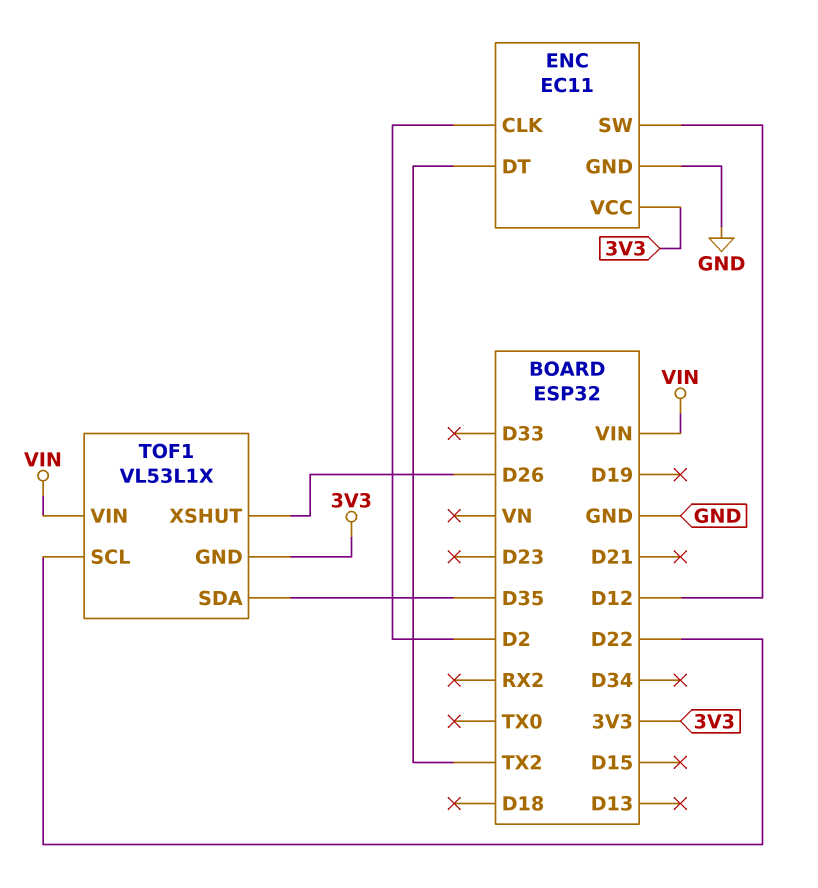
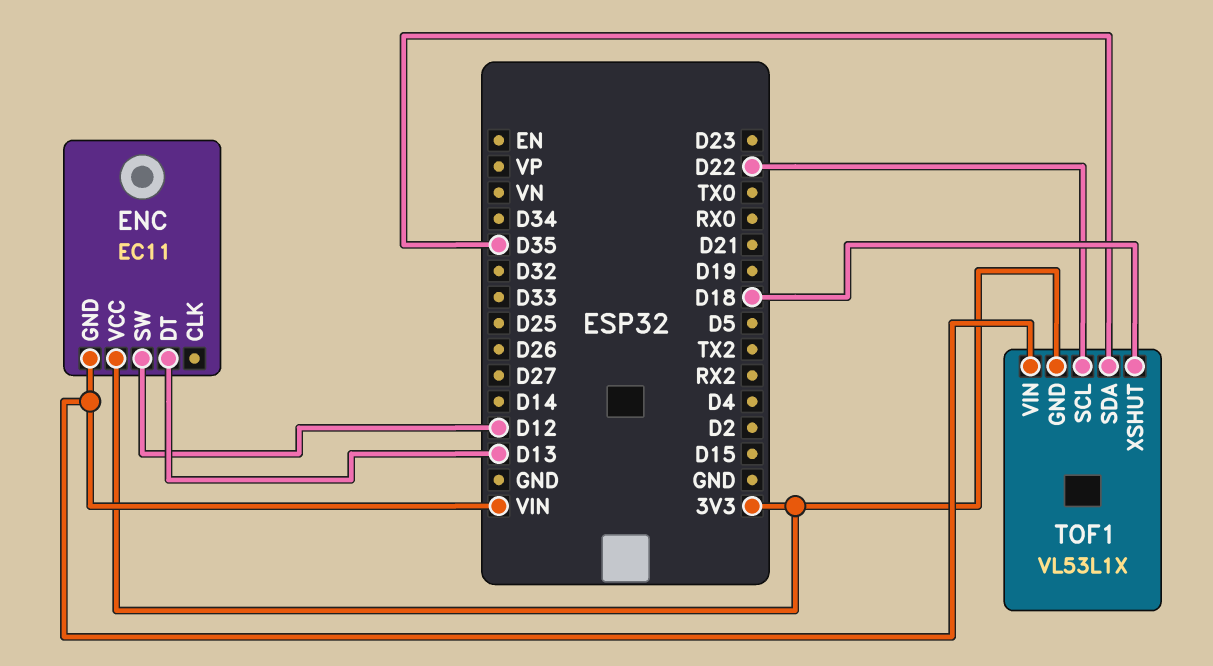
ENC pin CLK: D2 -> none
ENC pin DT: TX2 -> D13
ENC pin GND: GND -> VIN
TOF1 pin XSHUT: D26 -> D18

